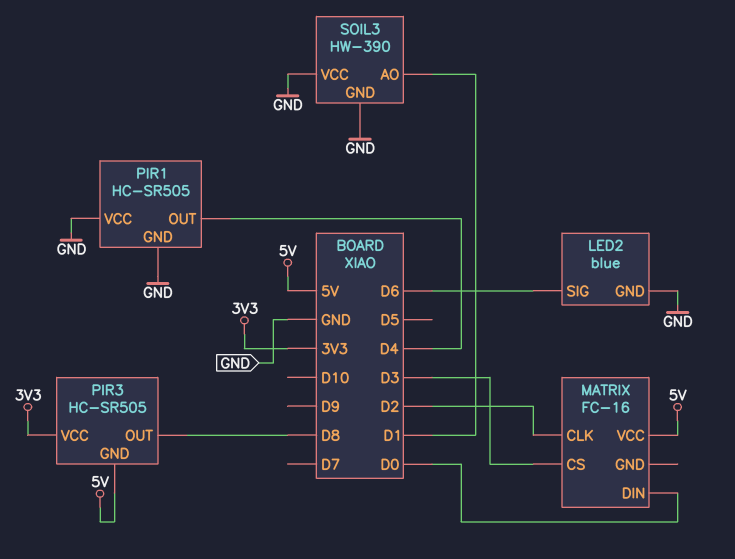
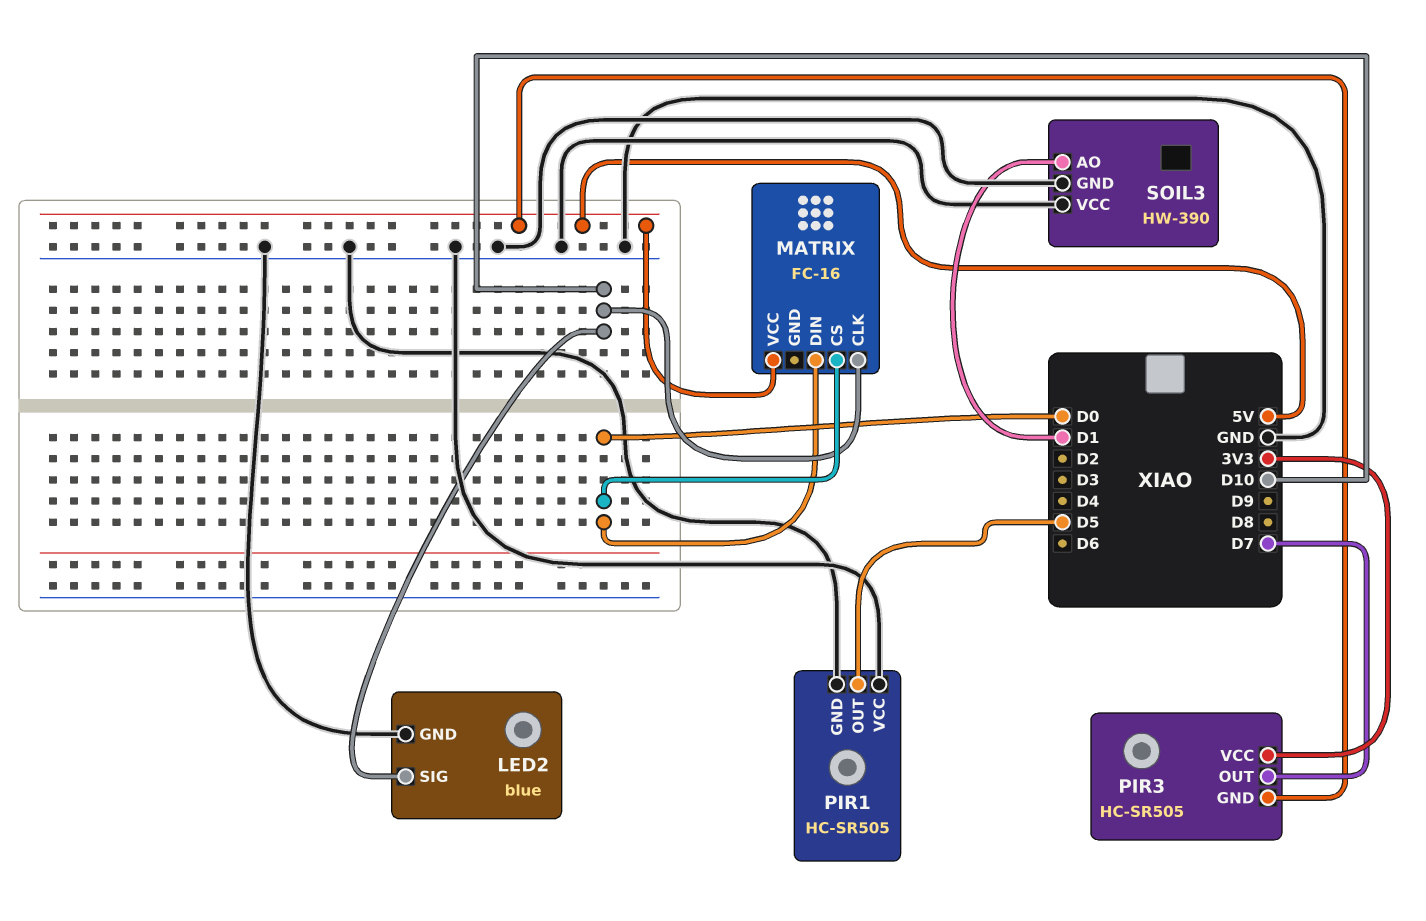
LED2 pin SIG: D6 -> D10
MATRIX pin CLK: D2 -> D10
MATRIX pin CS: D3 -> D0
PIR1 pin OUT: D4 -> D5
PIR3 pin OUT: D8 -> D7

